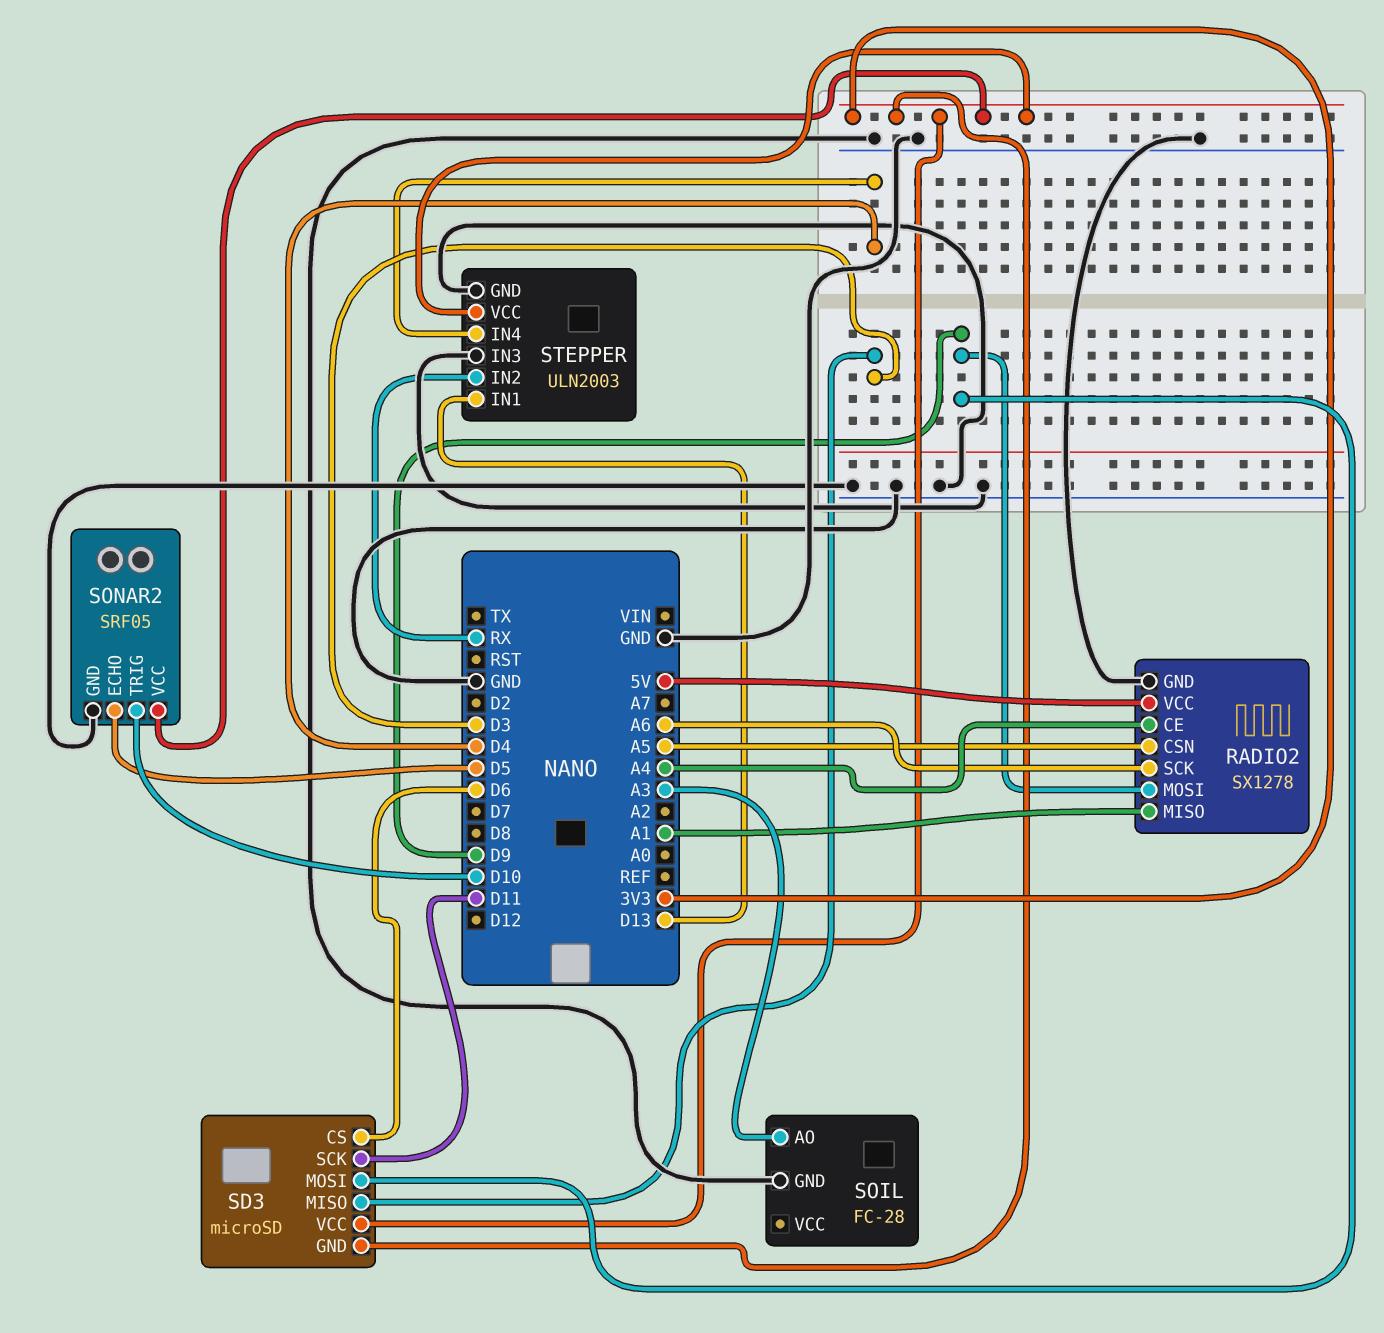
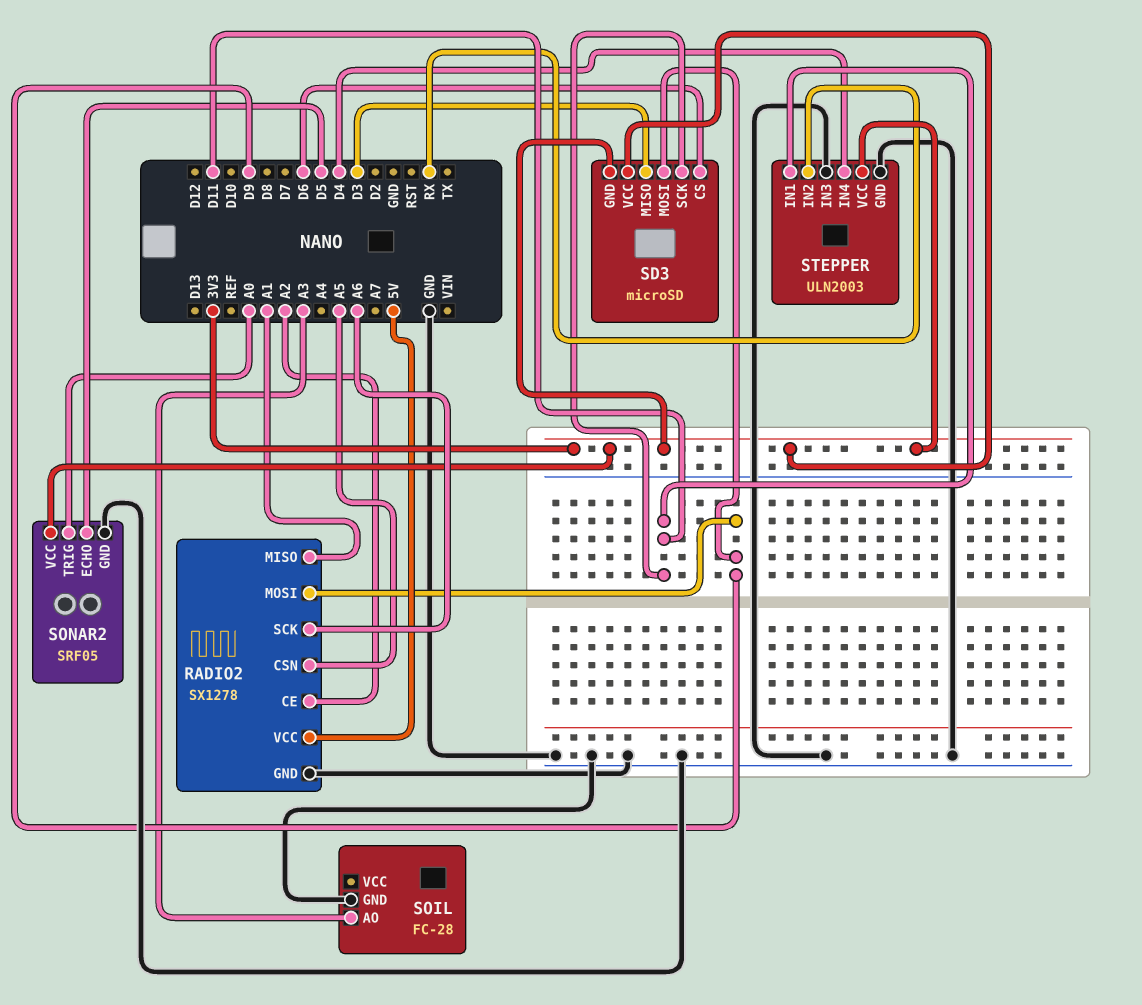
RADIO2 pin CE: A4 -> A2
SONAR2 pin TRIG: D10 -> A0
STEPPER pin IN1: D13 -> D11

